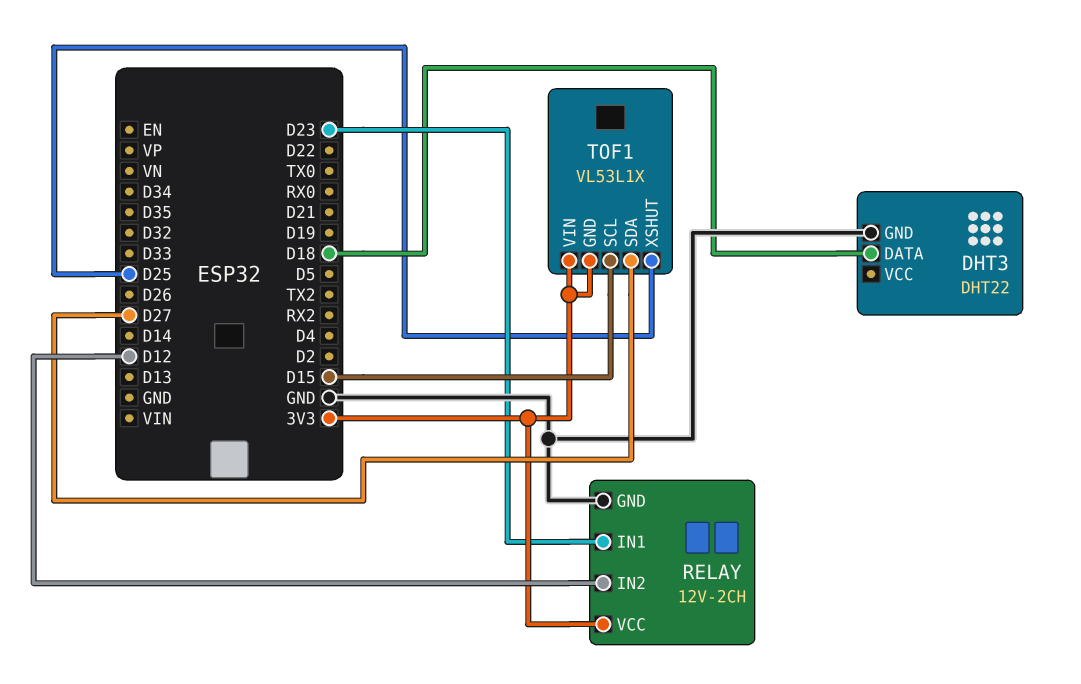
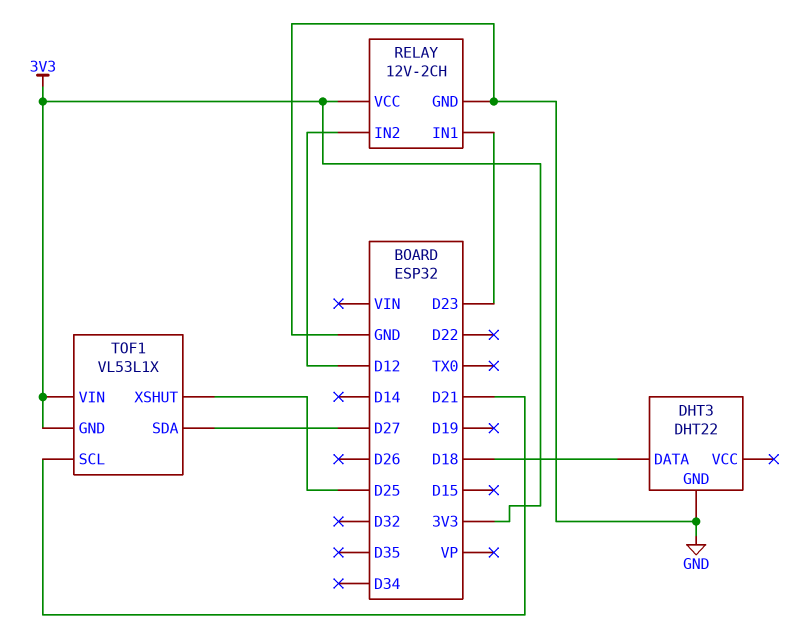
TOF1 pin SCL: D15 -> D21

